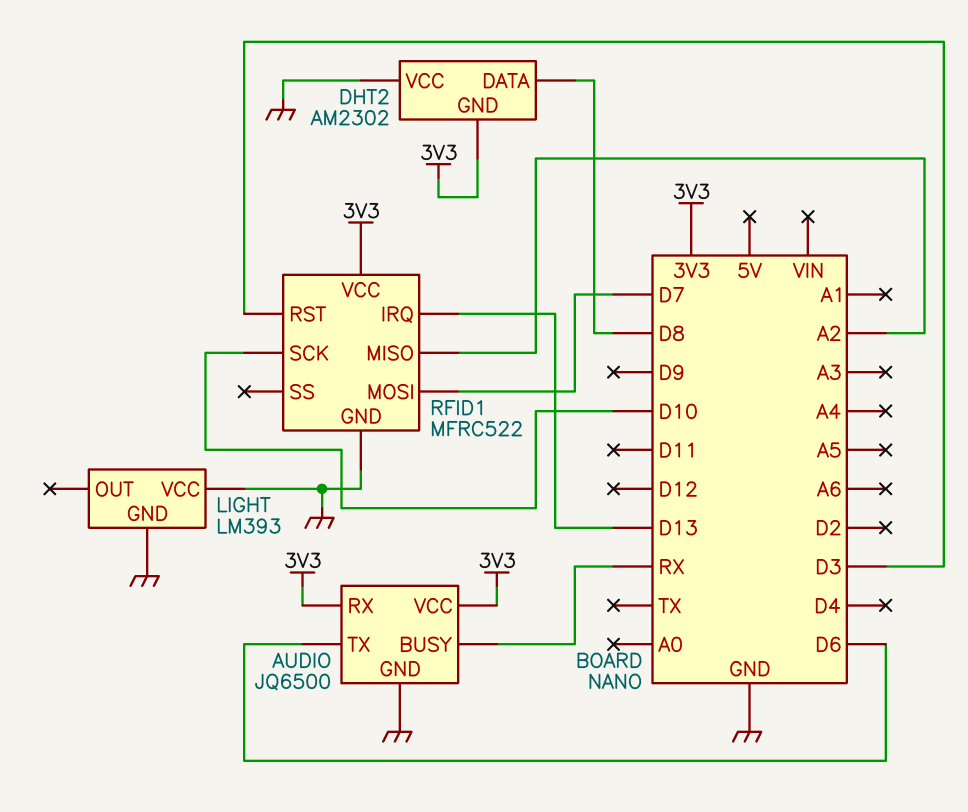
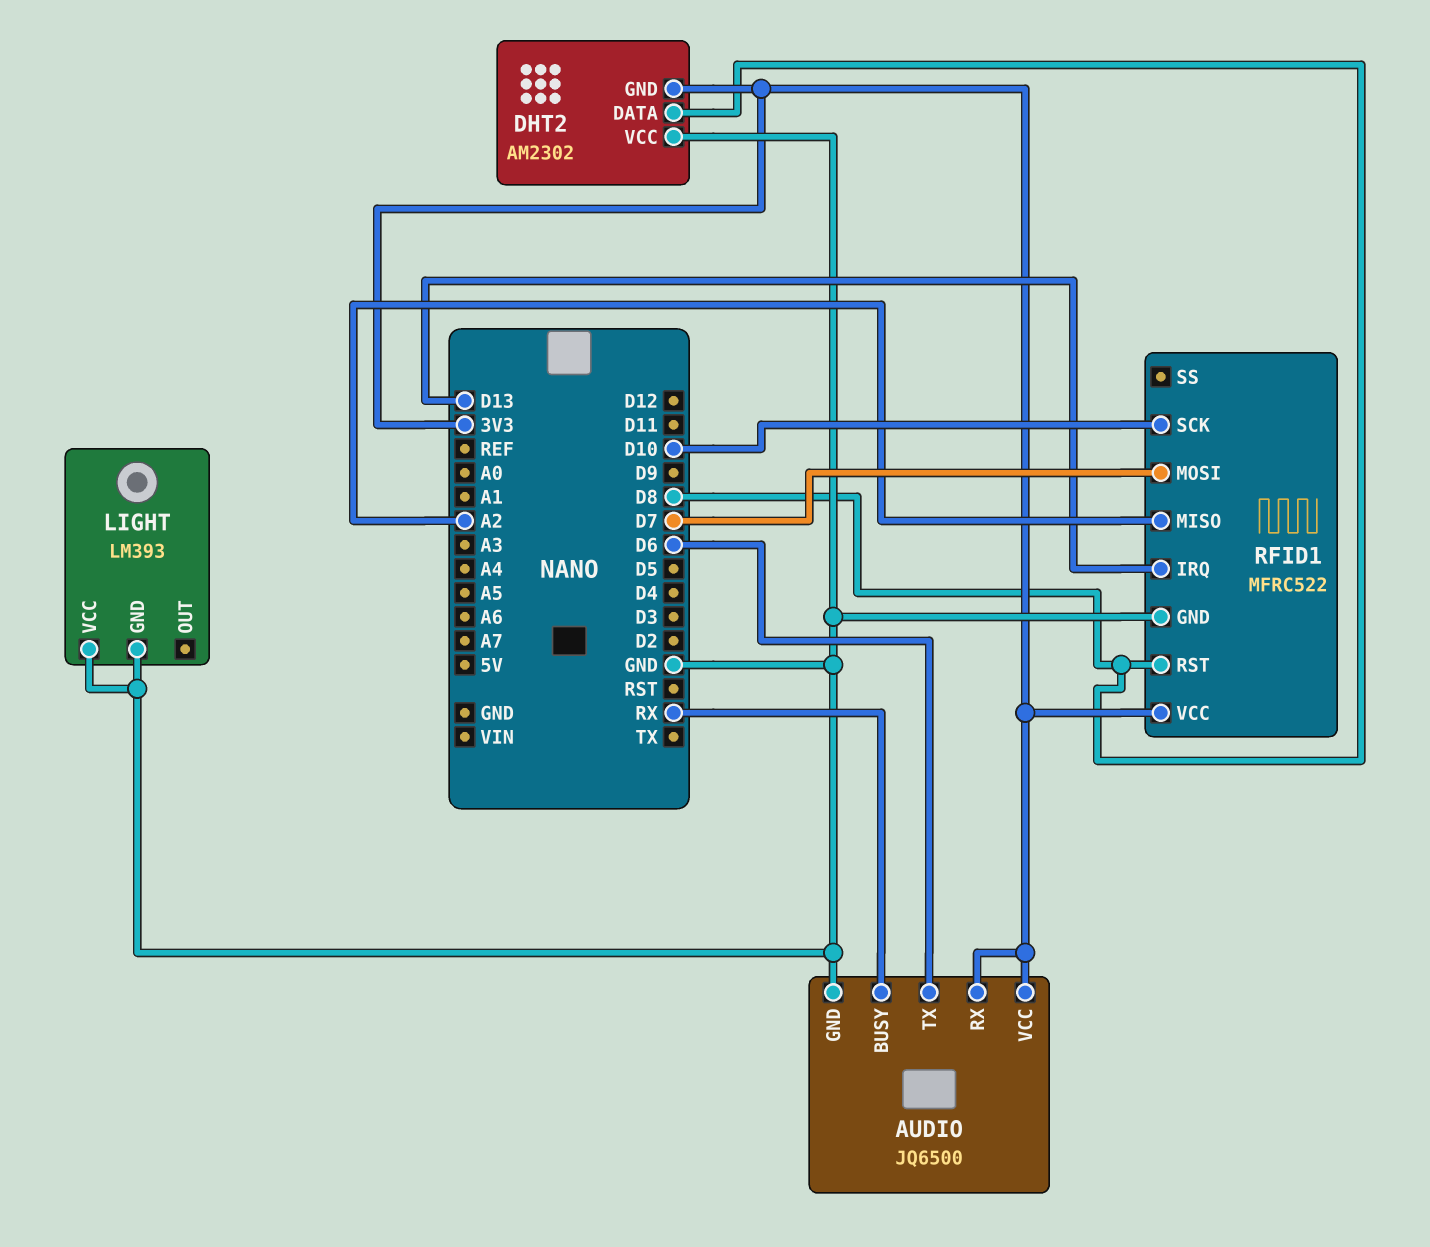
RFID1 pin RST: D3 -> D8

